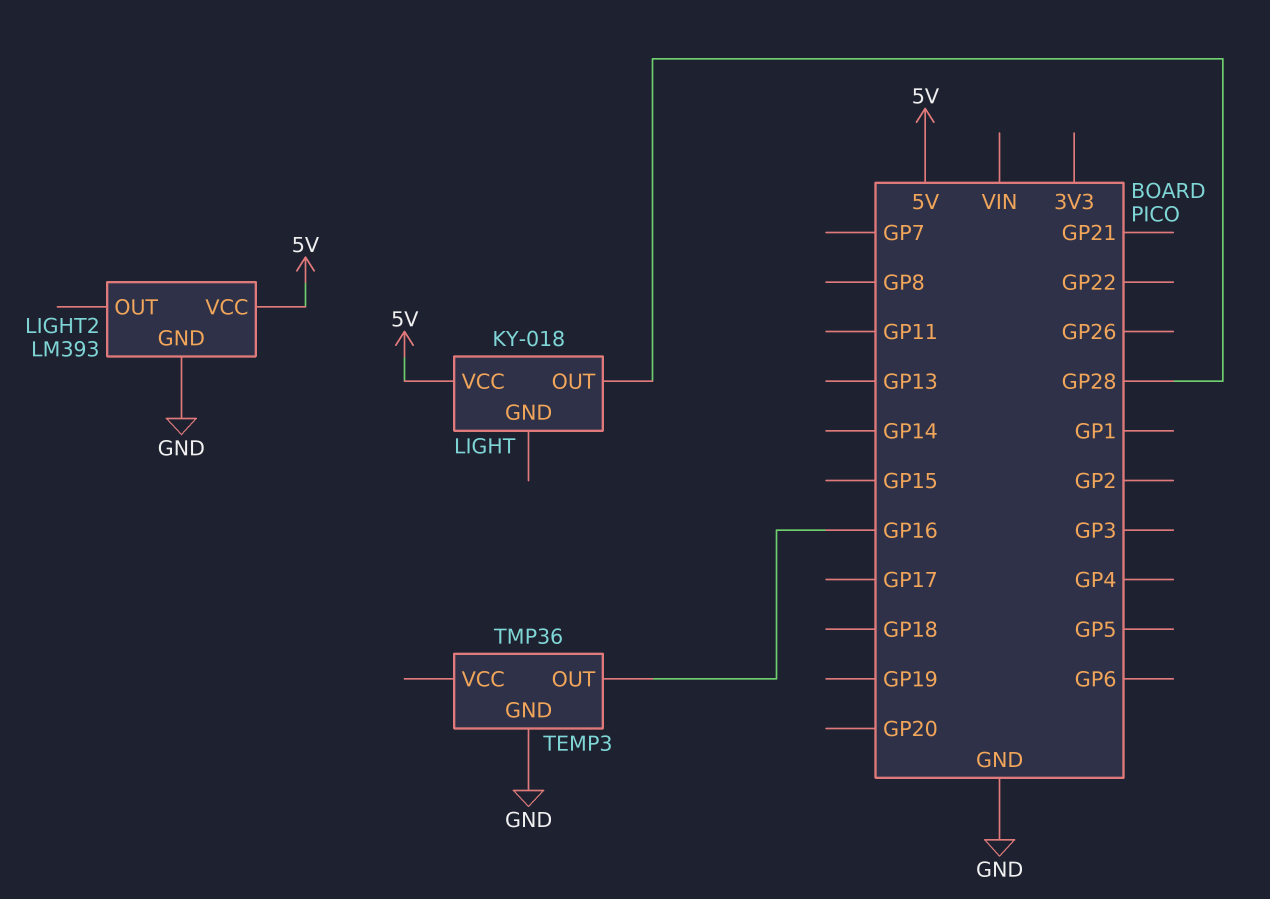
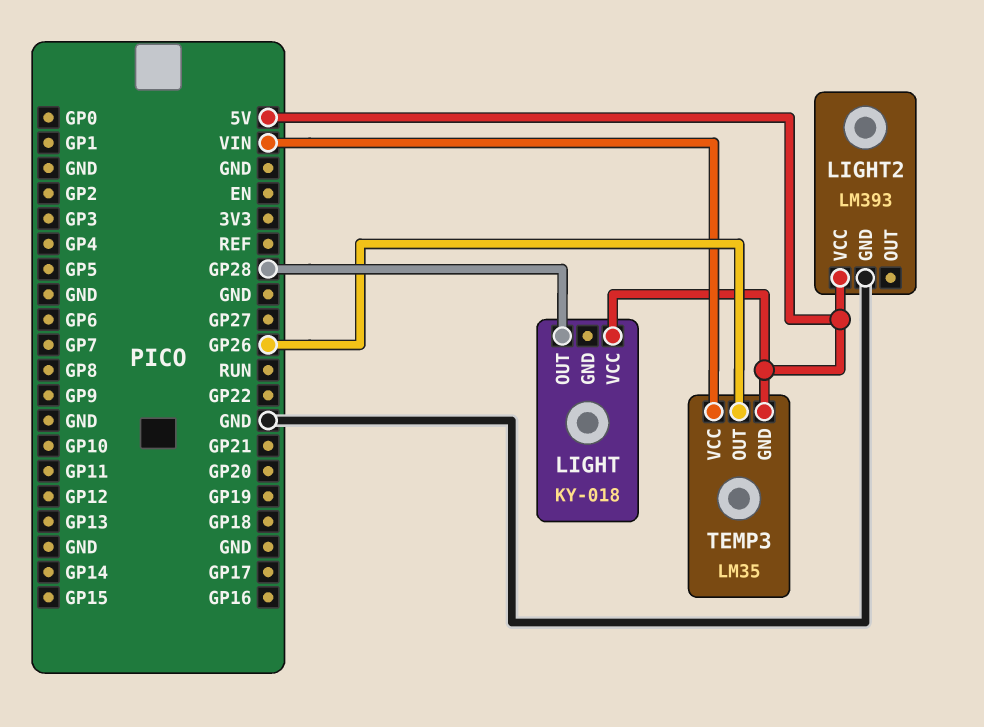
TEMP3: TMP36 -> LM35
TEMP3 pin GND: GND -> 5V
TEMP3 pin OUT: GP16 -> GP26
TEMP3 pin VCC: none -> VIN

